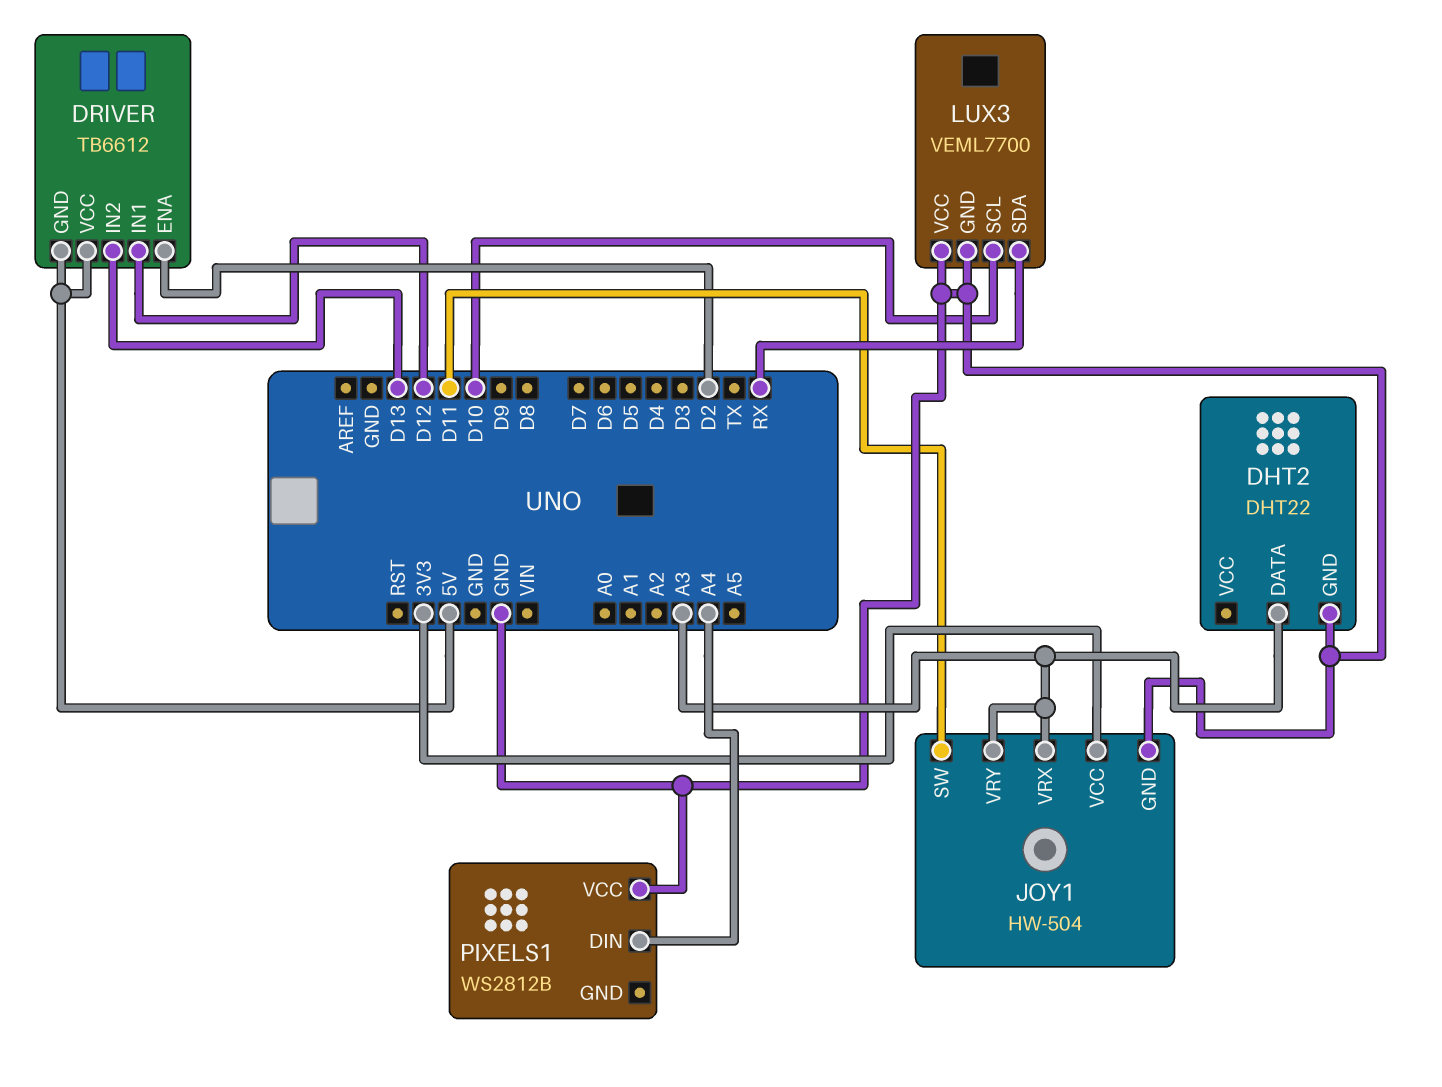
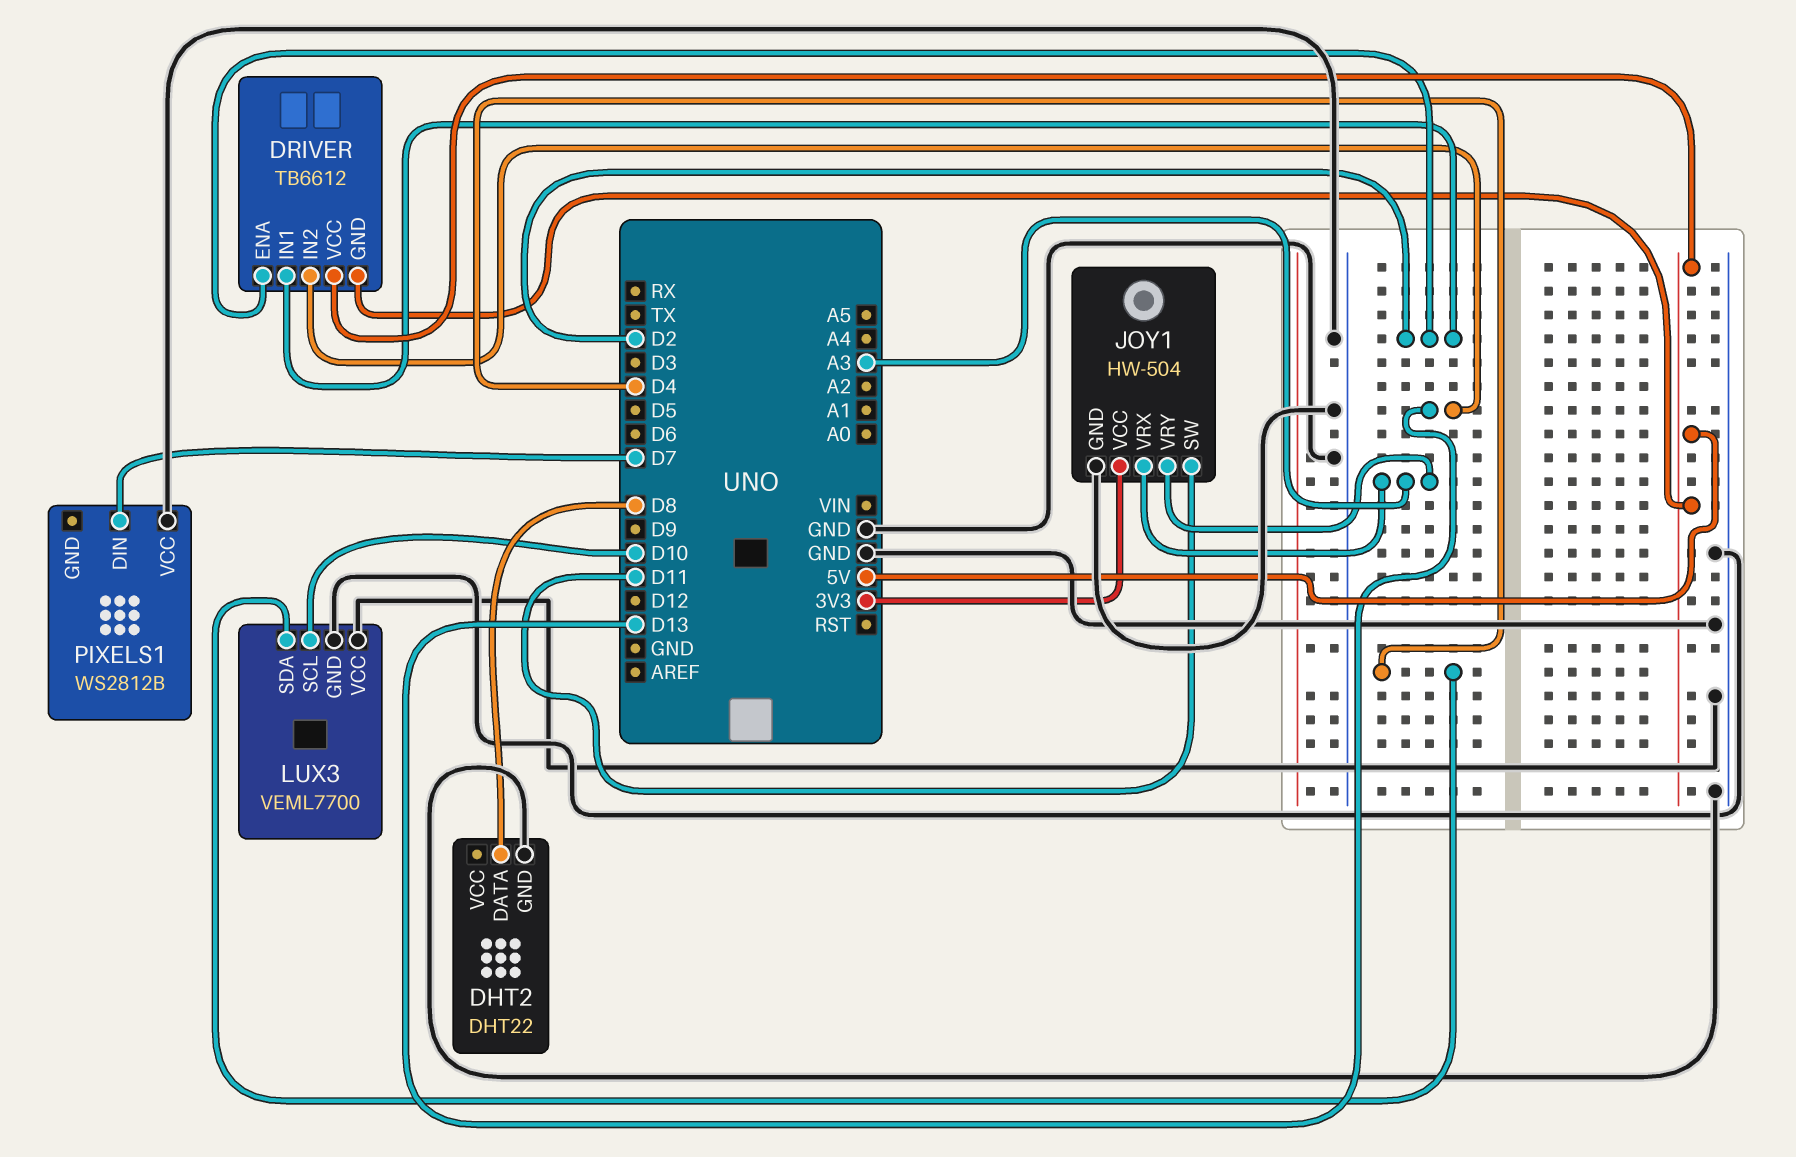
DHT2 pin DATA: A3 -> D8
DRIVER pin IN1: D12 -> D2
LUX3 pin SDA: RX -> D4
PIXELS1 pin DIN: A4 -> D7

